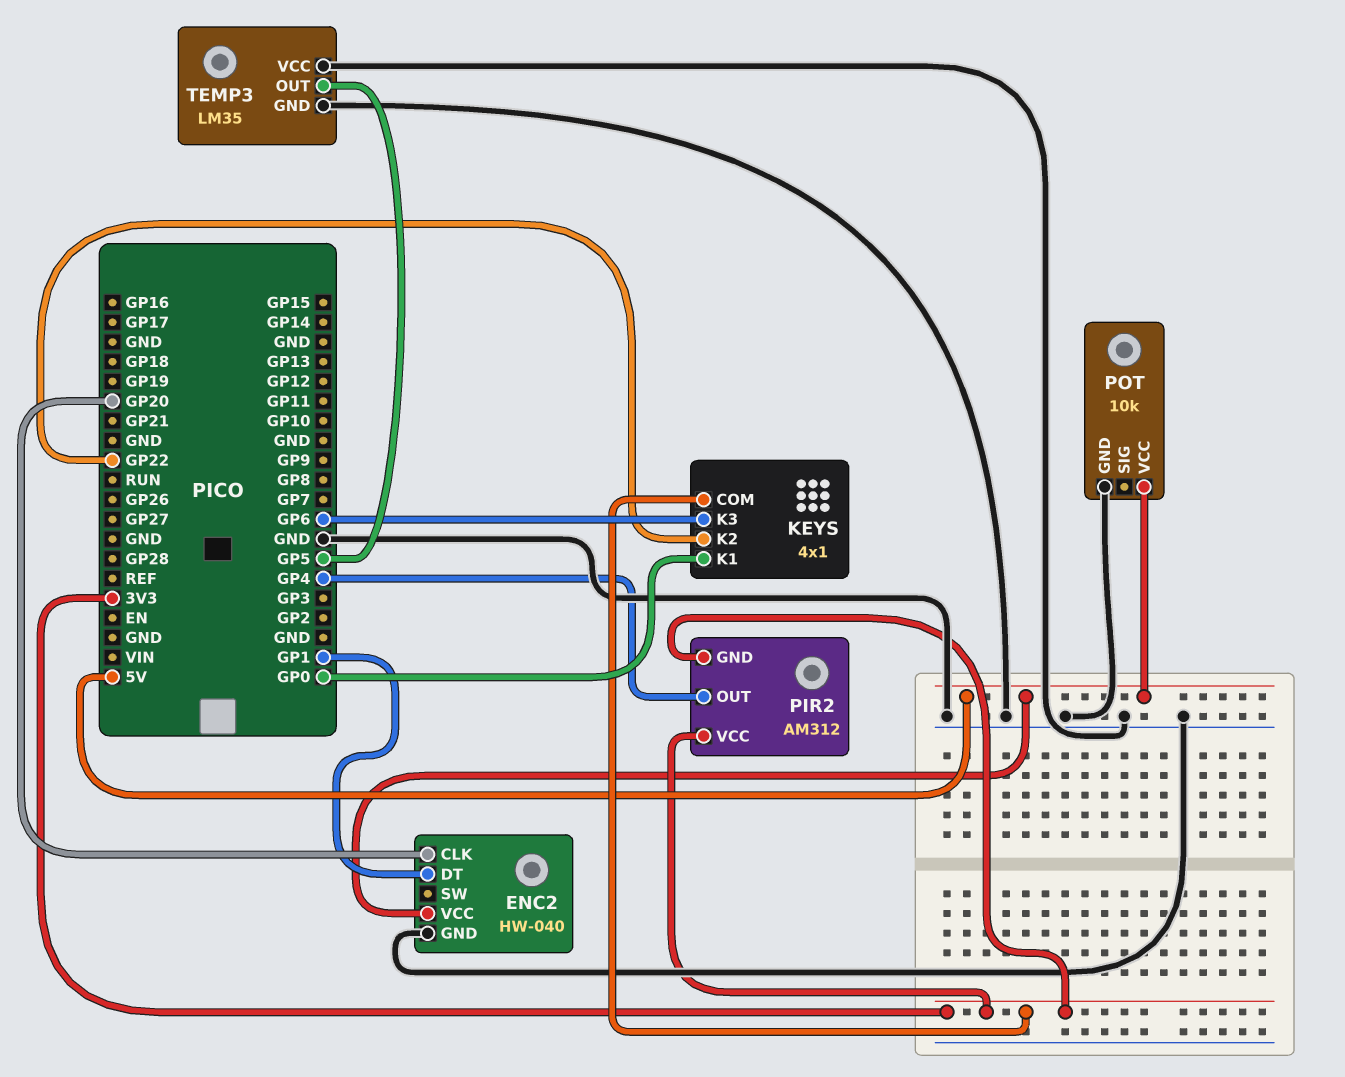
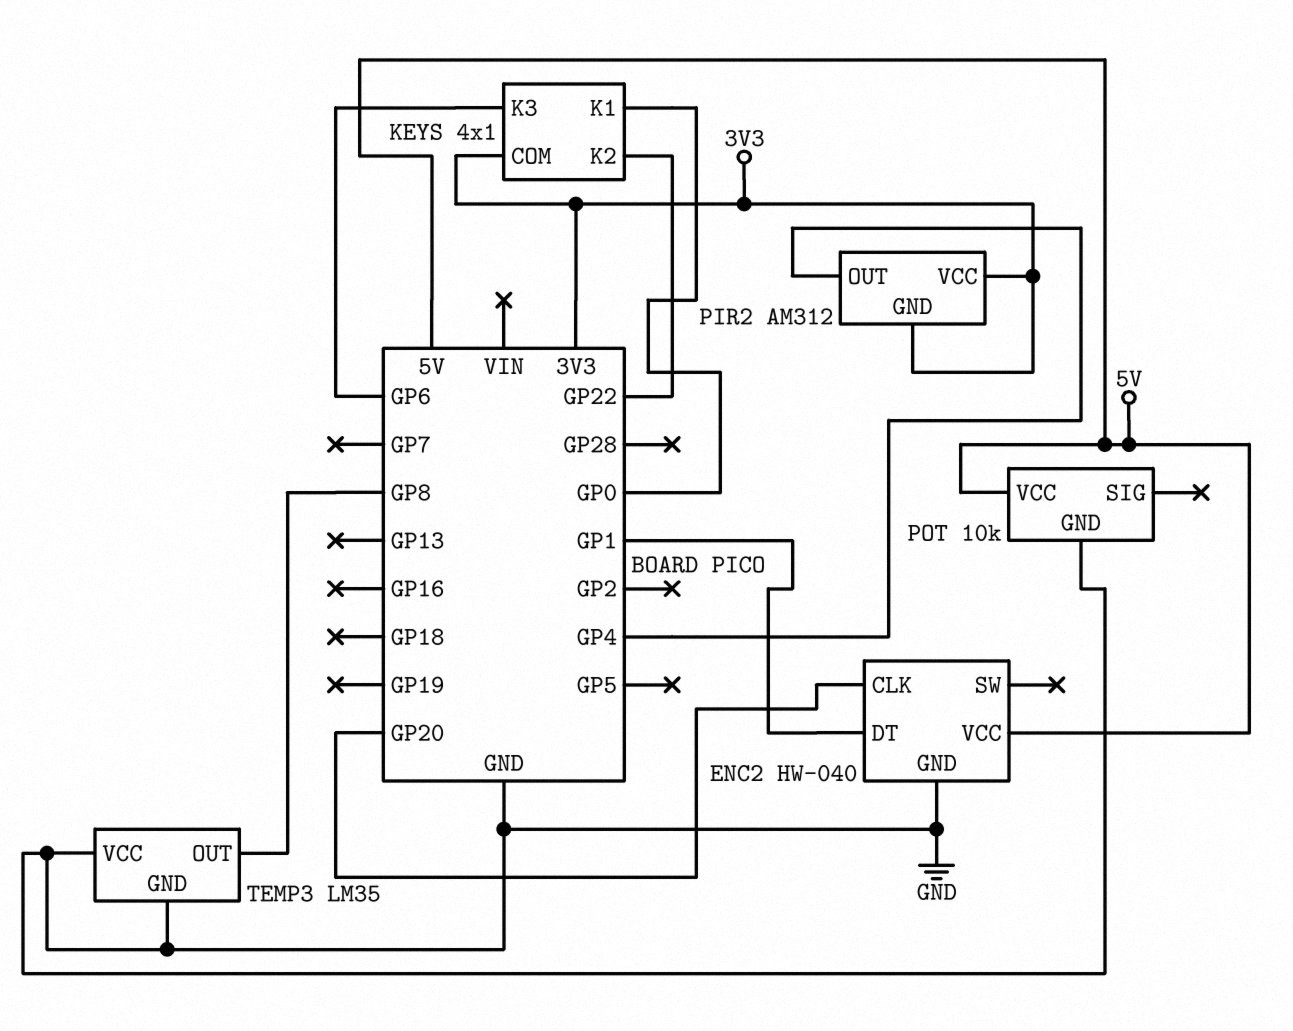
TEMP3 pin OUT: GP5 -> GP8

